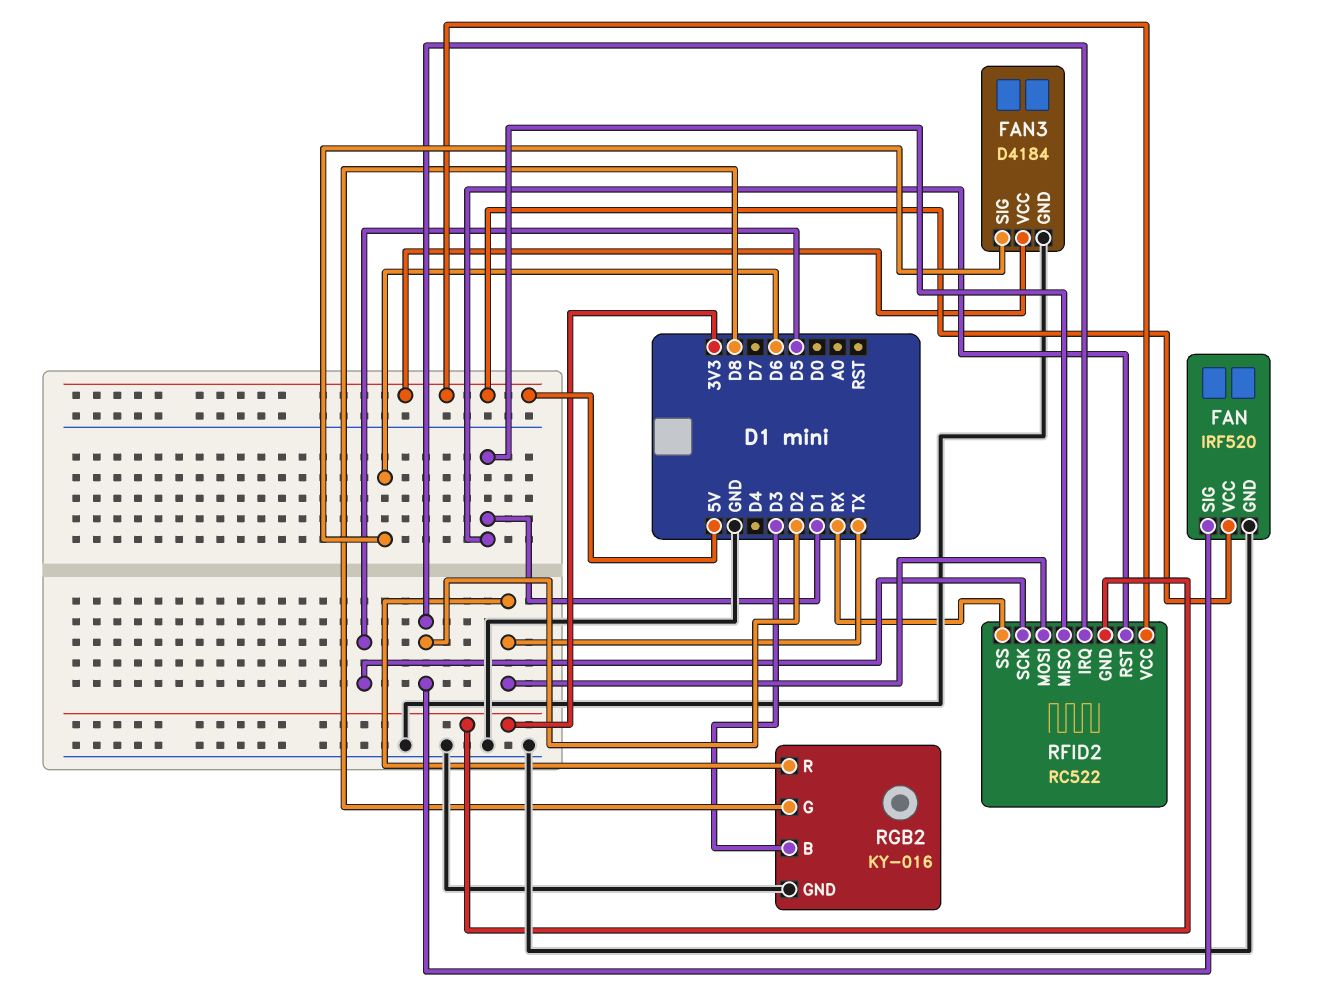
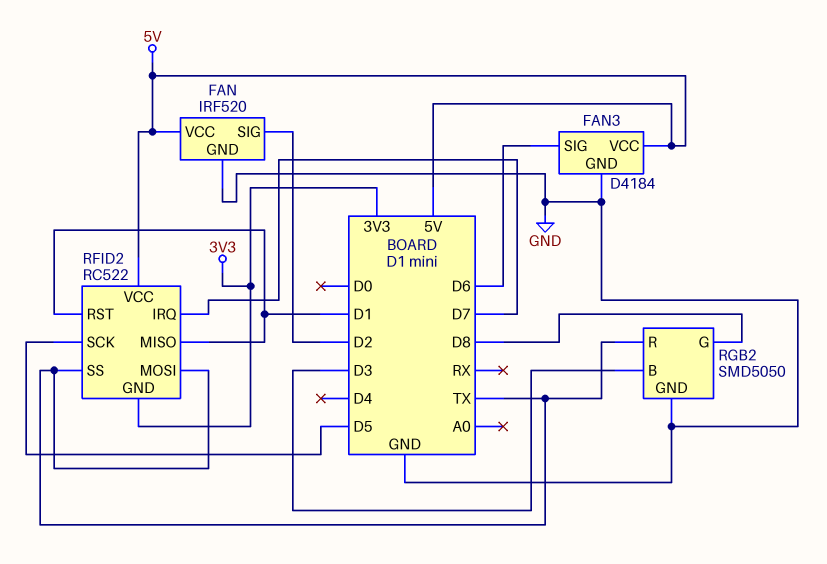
RFID2 pin IRQ: D2 -> D7
RFID2 pin SS: RX -> TX
RGB2: KY-016 -> SMD5050

